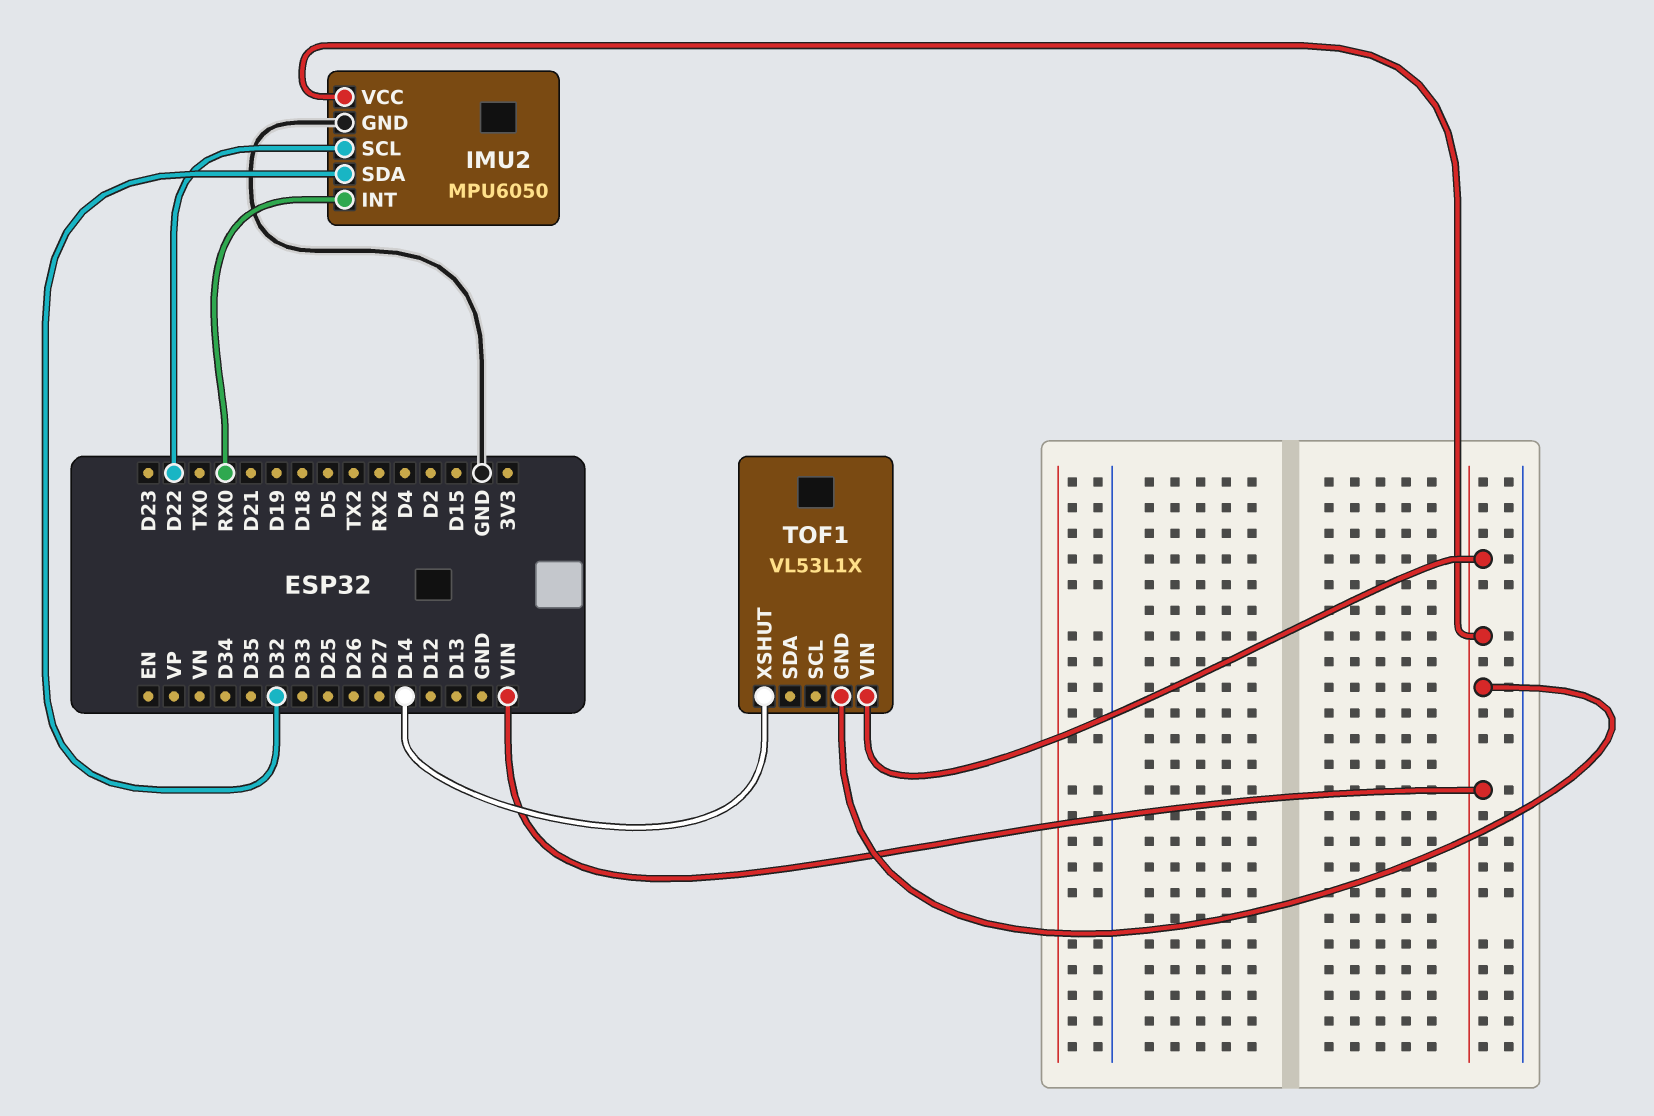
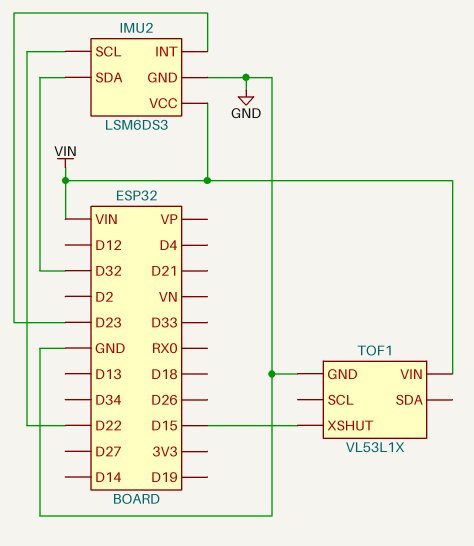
IMU2: MPU6050 -> LSM6DS3
IMU2 pin INT: RX0 -> D23
TOF1 pin GND: VIN -> GND
TOF1 pin XSHUT: D14 -> D15

